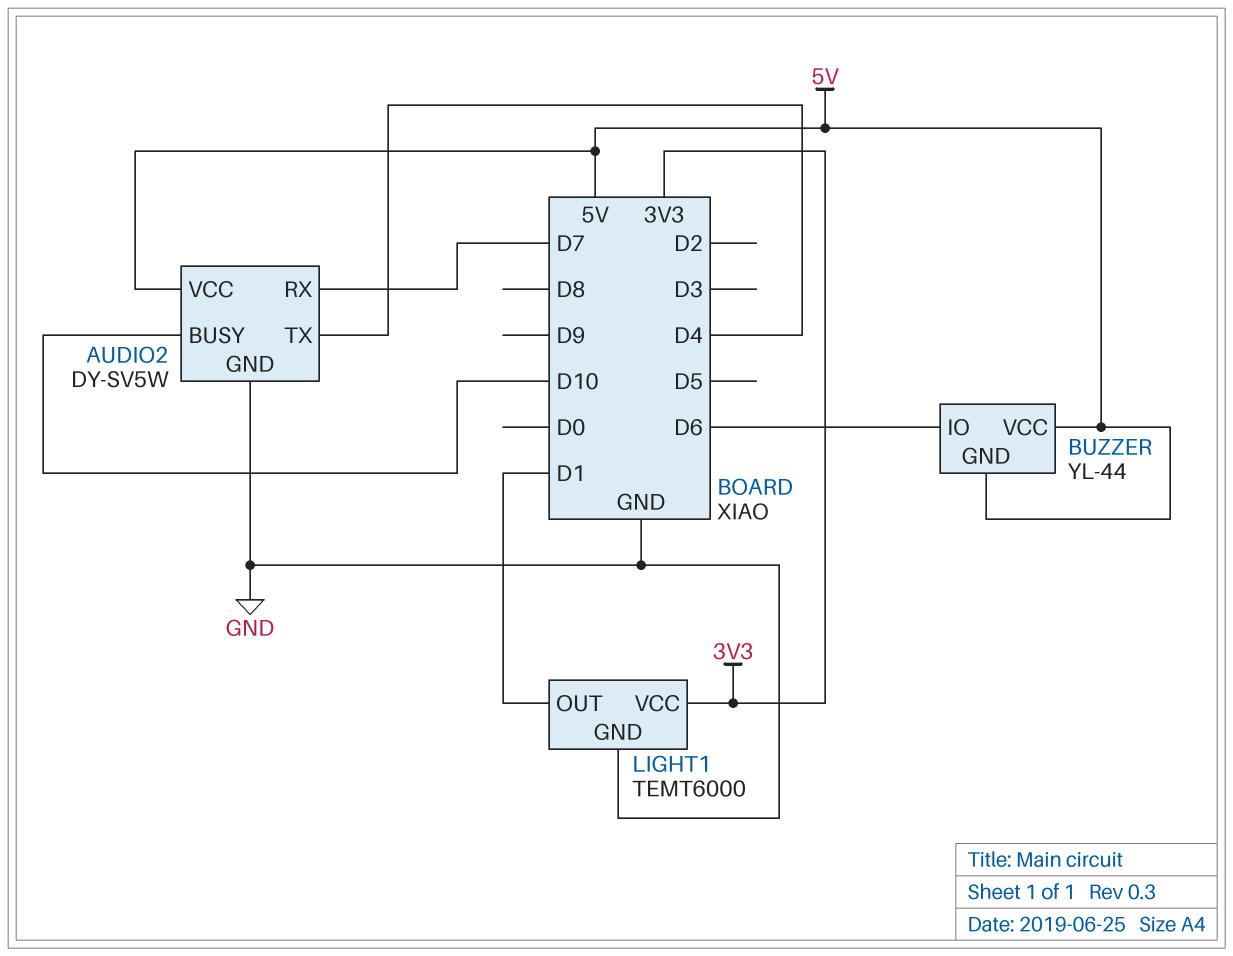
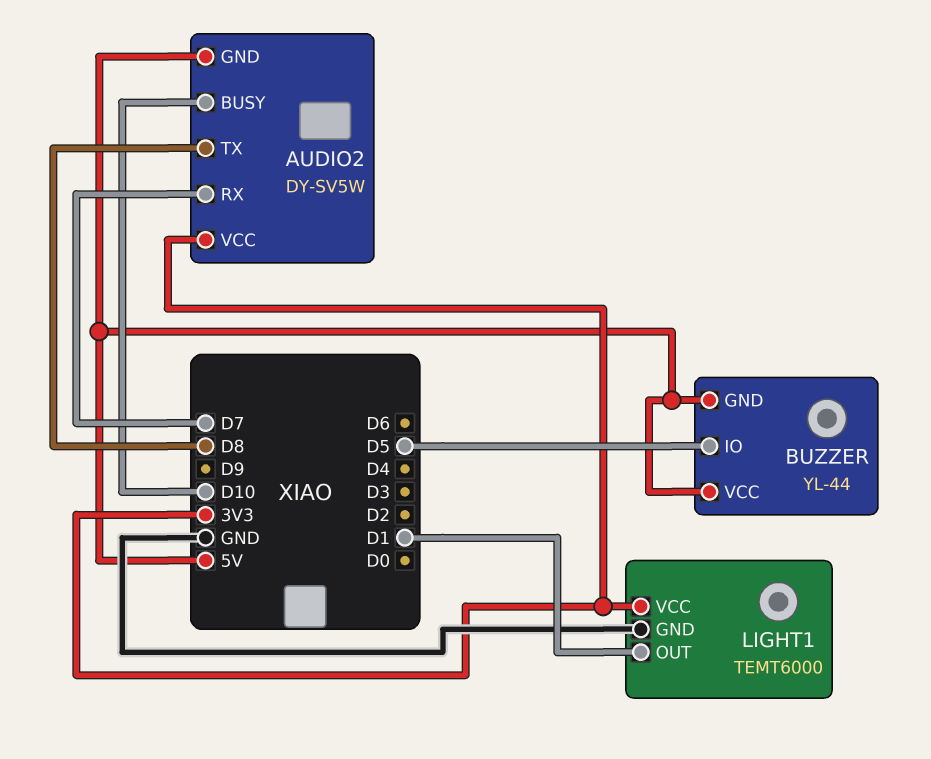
AUDIO2 pin GND: GND -> 5V
AUDIO2 pin TX: D4 -> D8
AUDIO2 pin VCC: 5V -> 3V3
BUZZER pin IO: D6 -> D5

